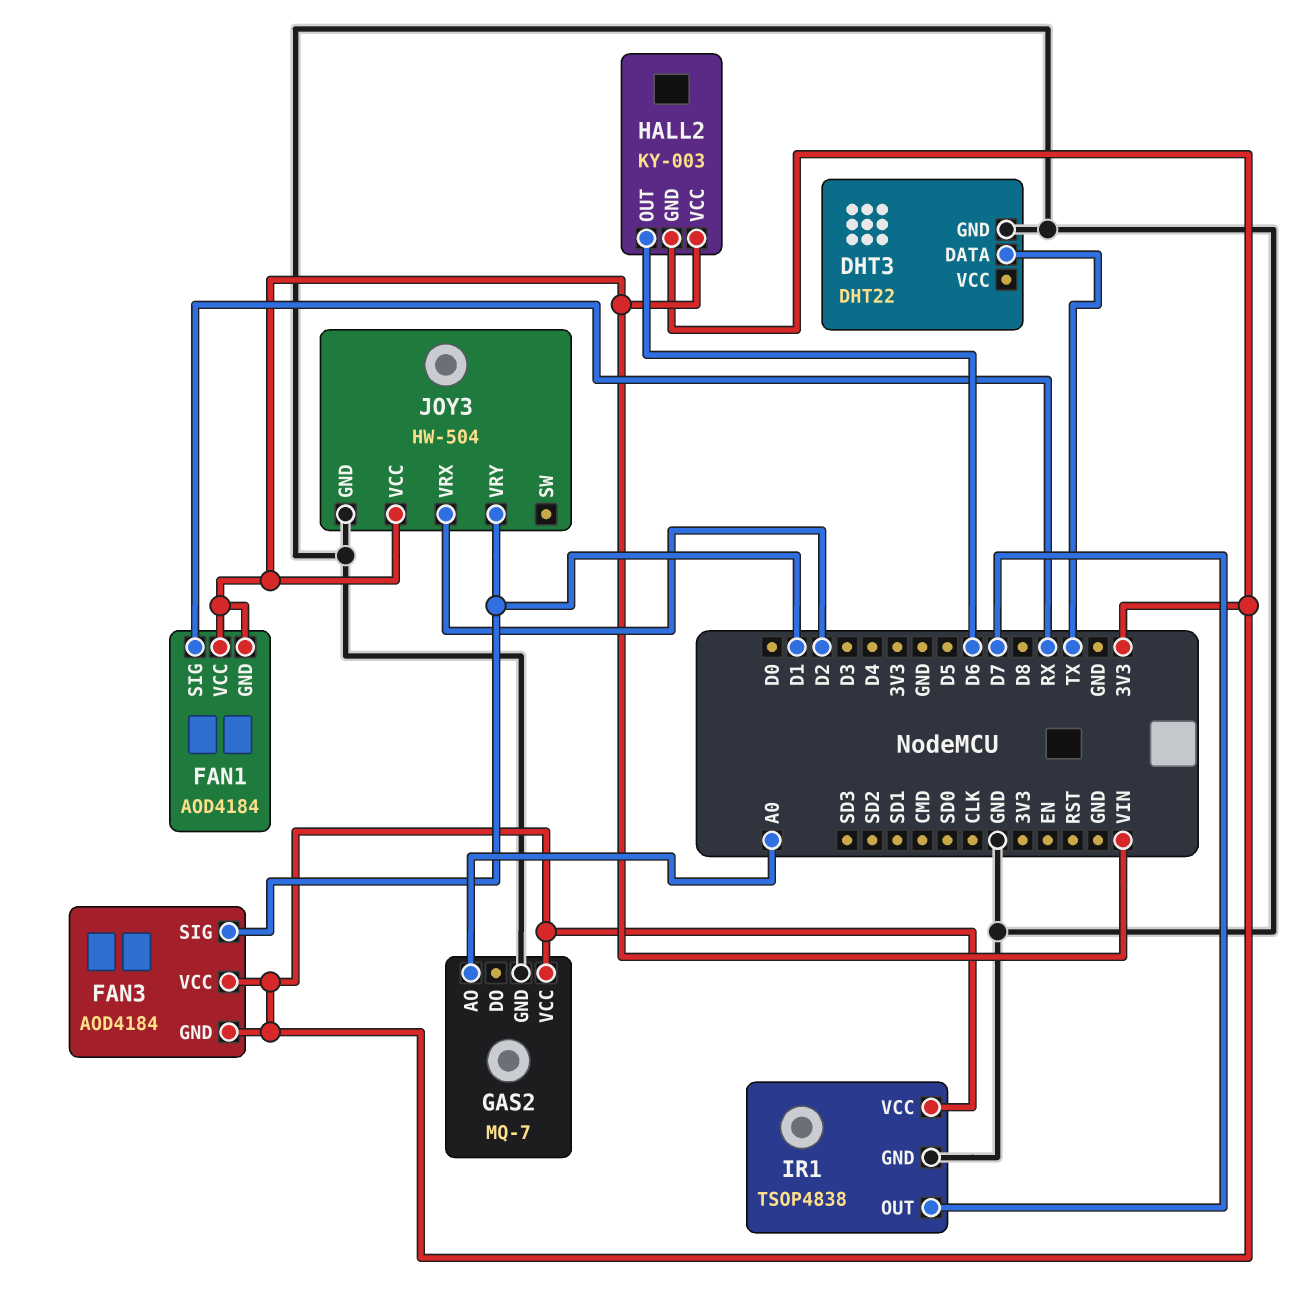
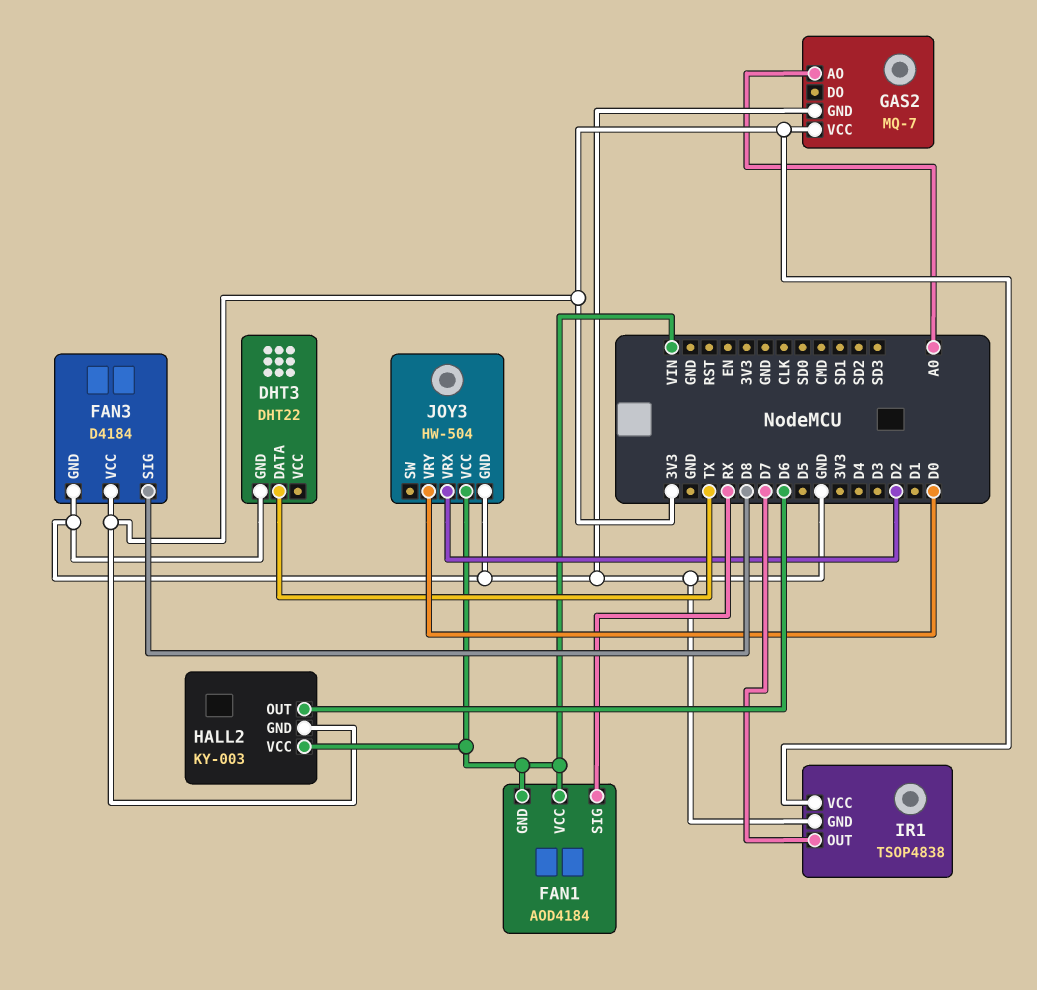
FAN3: AOD4184 -> D4184
FAN3 pin GND: 3V3 -> GND
FAN3 pin SIG: D1 -> D8
JOY3 pin VRY: D1 -> D0

